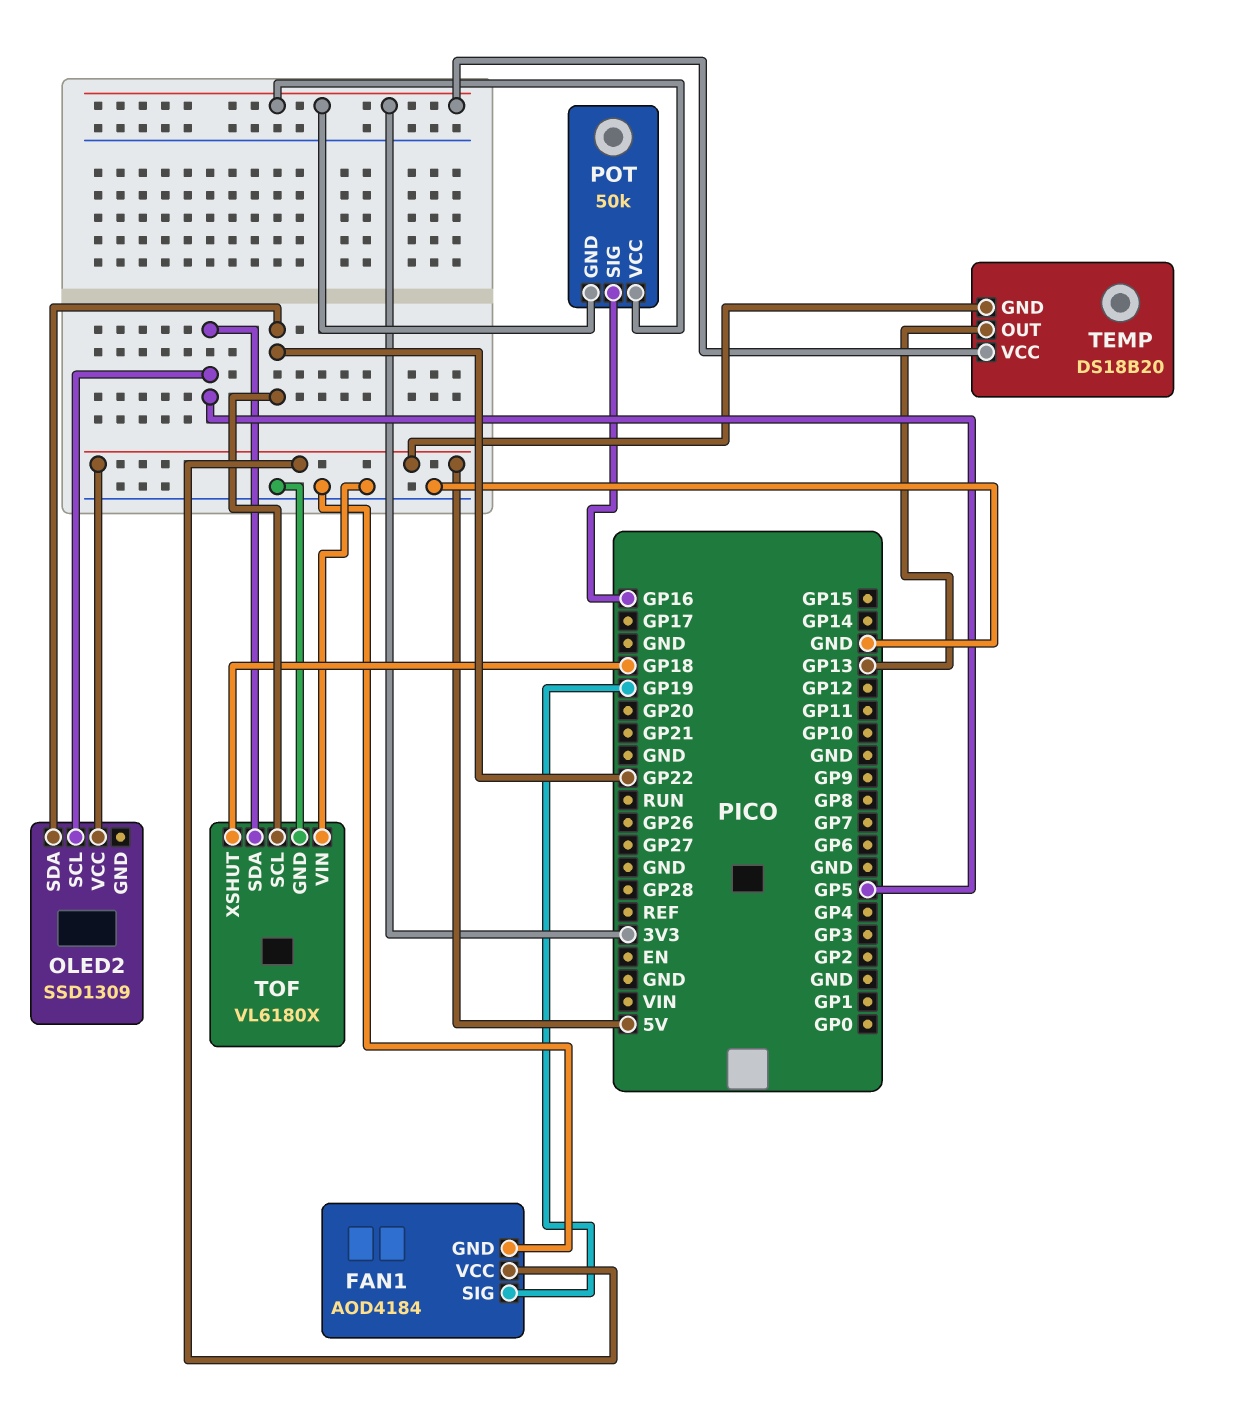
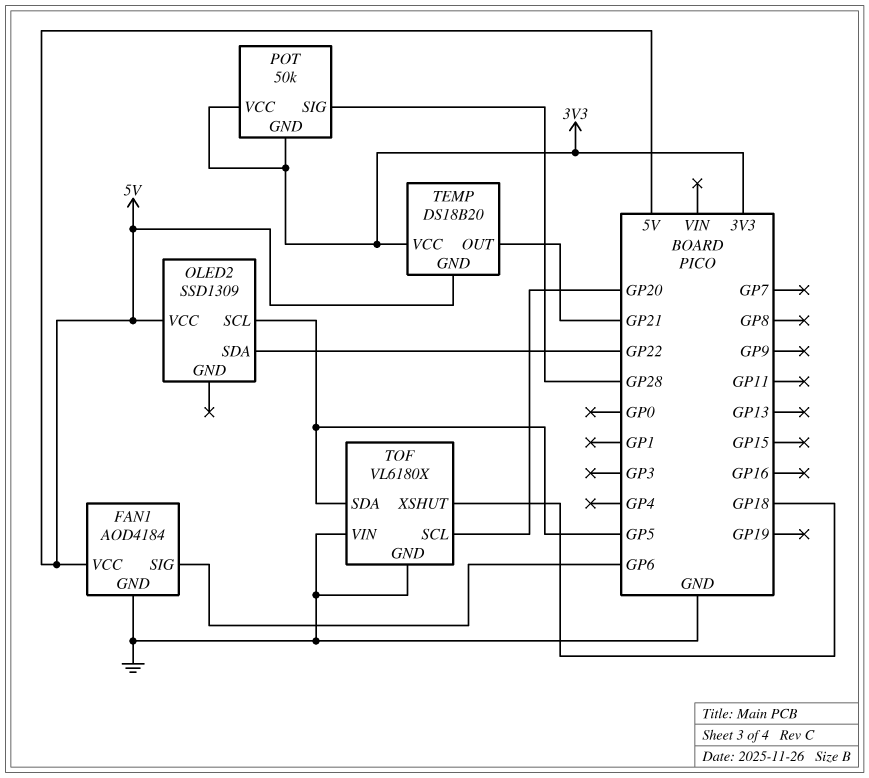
FAN1 pin SIG: GP19 -> GP6
POT pin SIG: GP16 -> GP28
TEMP pin OUT: GP13 -> GP21
TOF pin SCL: GP22 -> GP20

